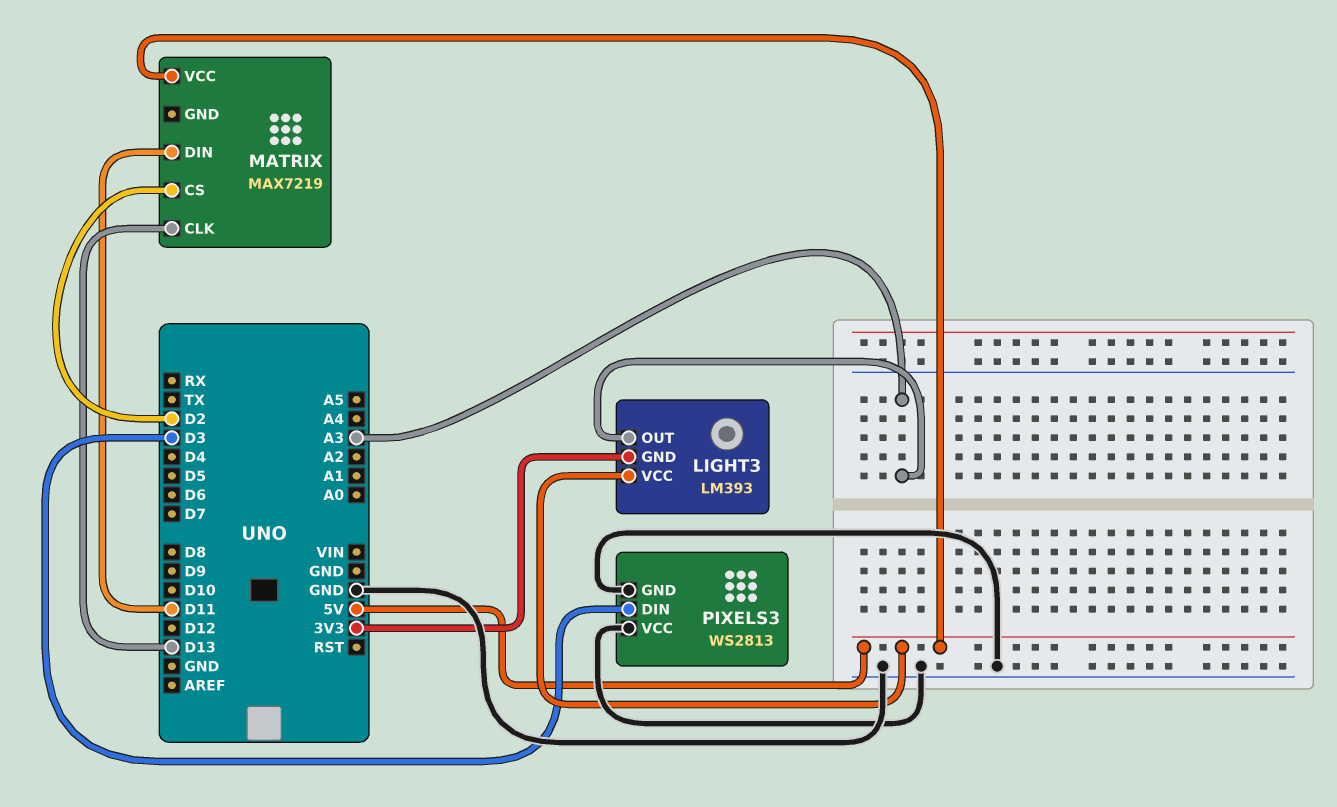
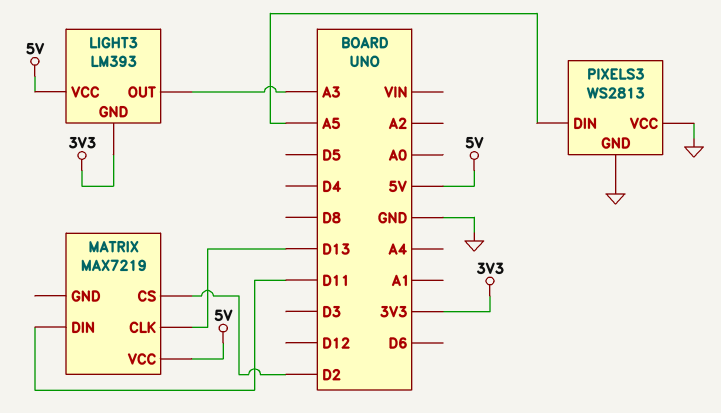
PIXELS3 pin DIN: D3 -> A5

